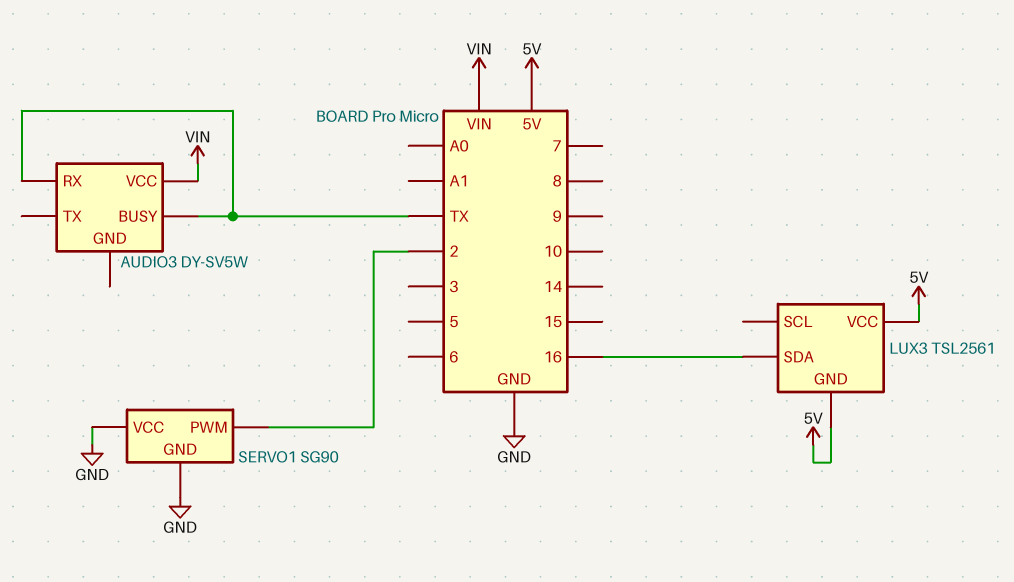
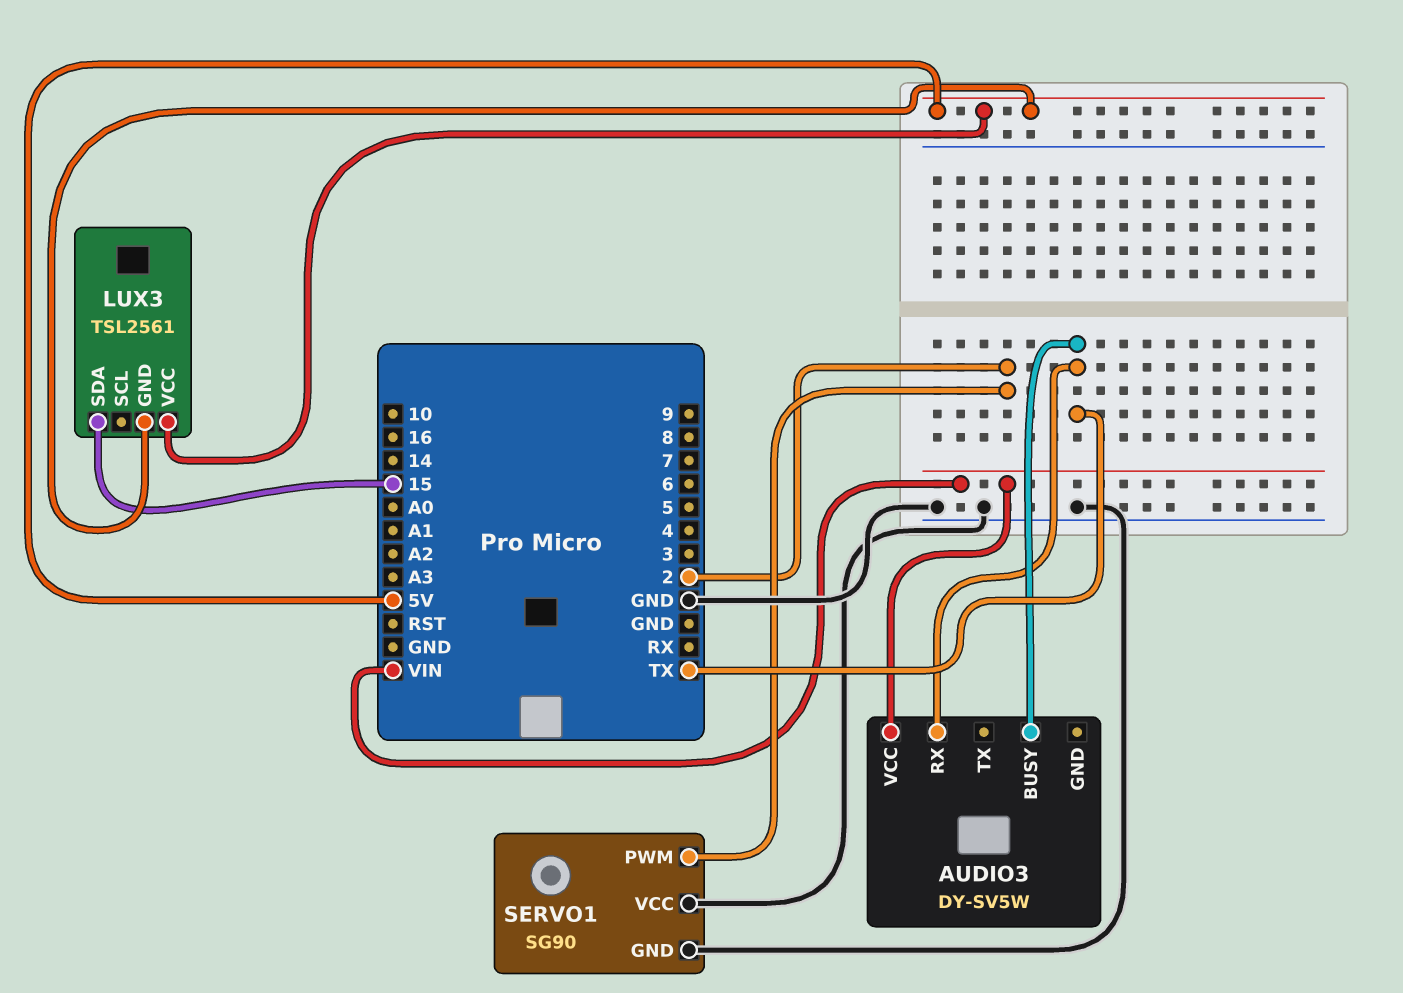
LUX3 pin SDA: 16 -> 15

